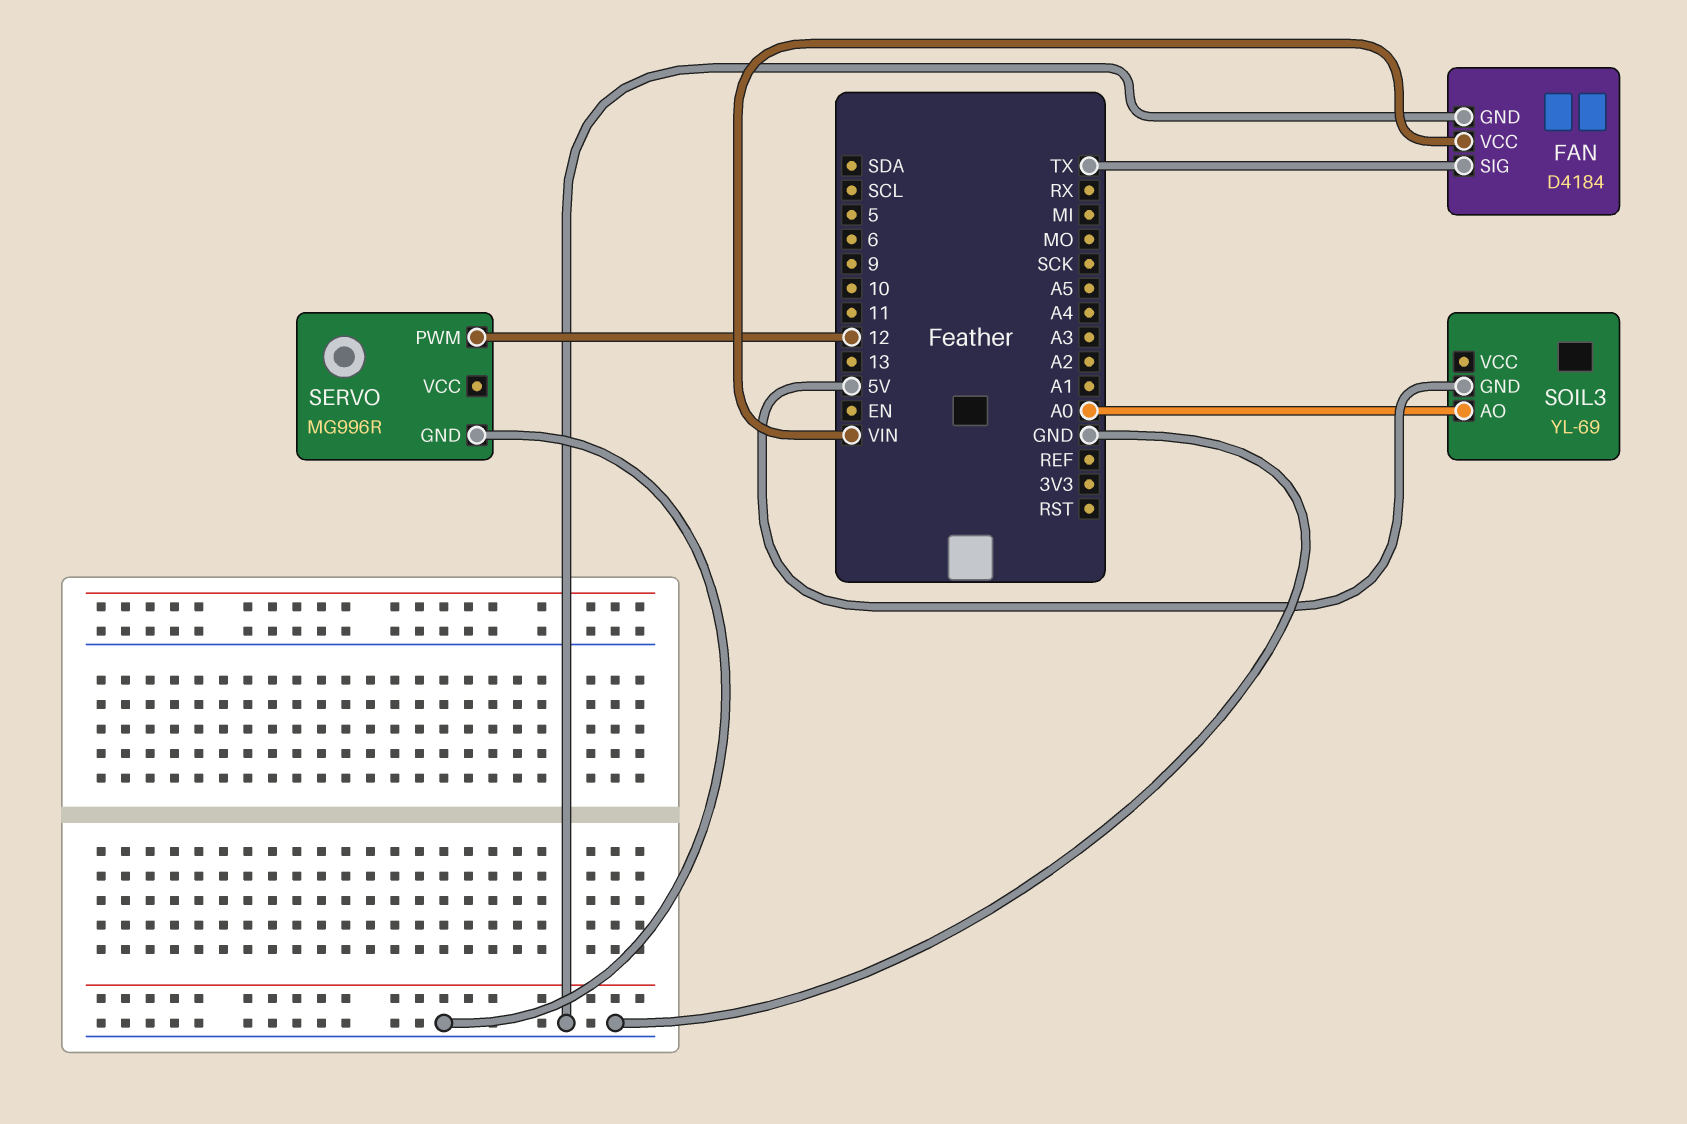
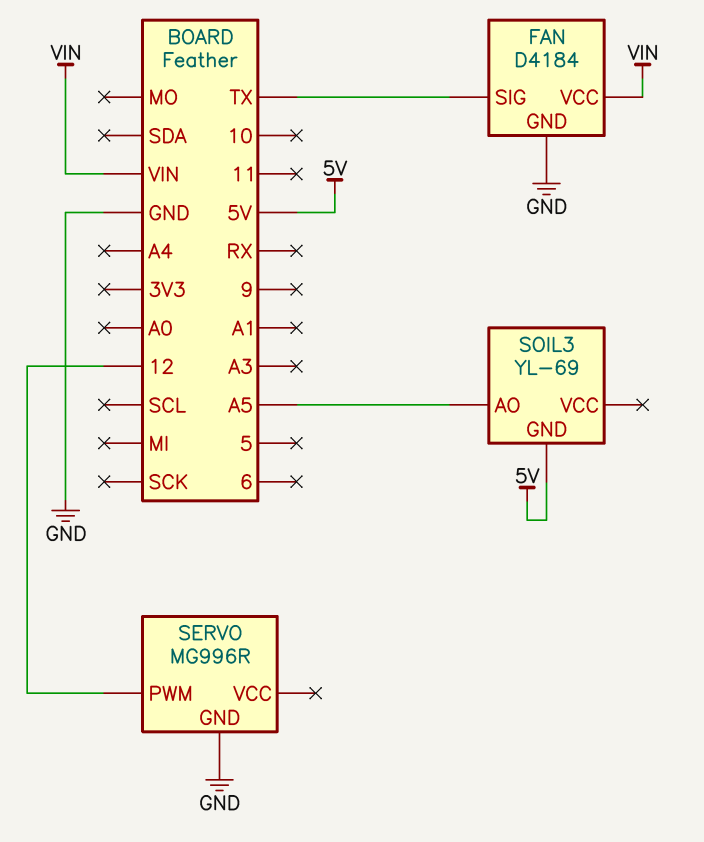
SOIL3 pin AO: A0 -> A5

